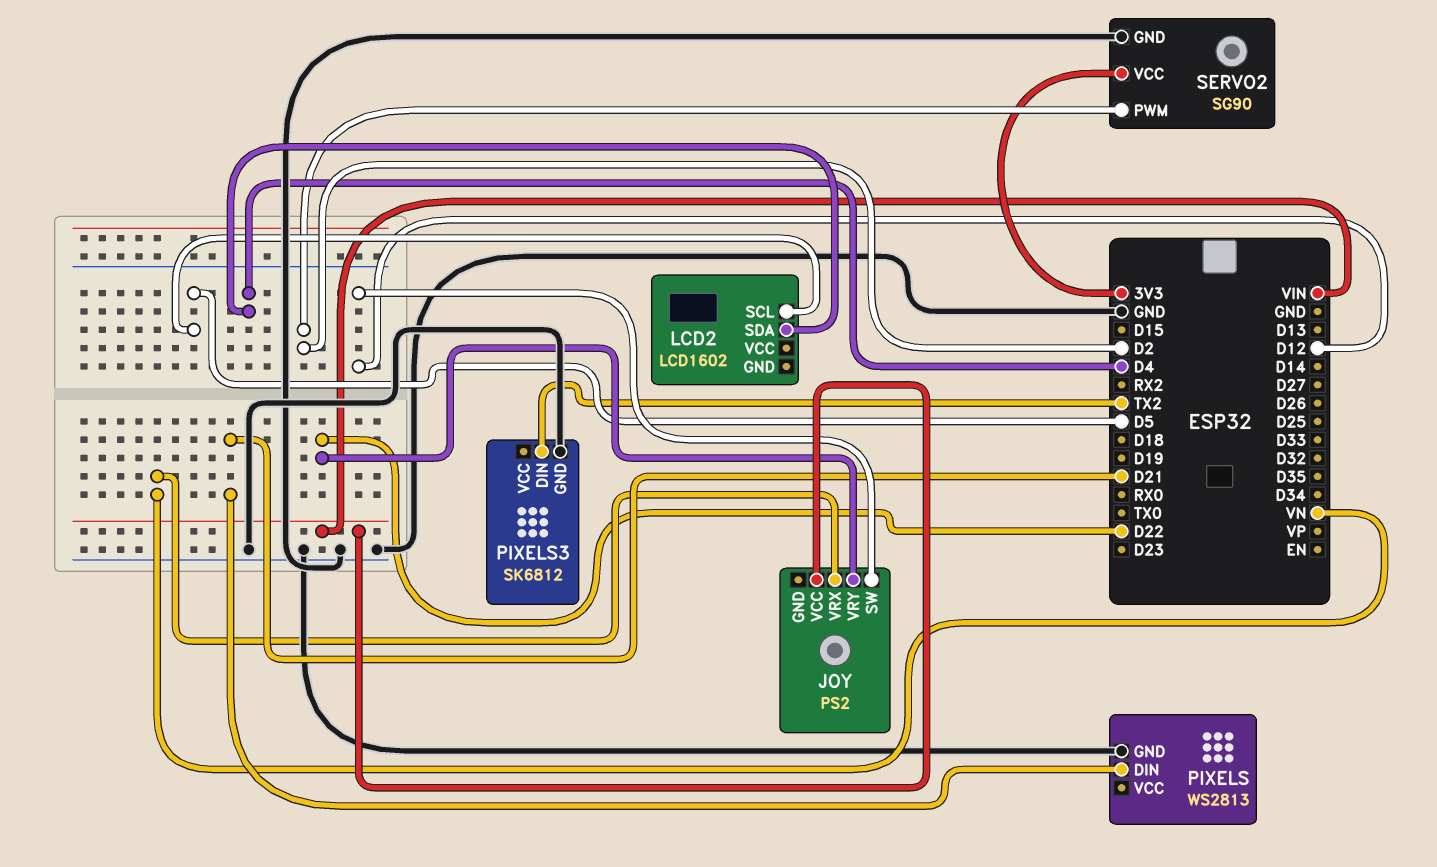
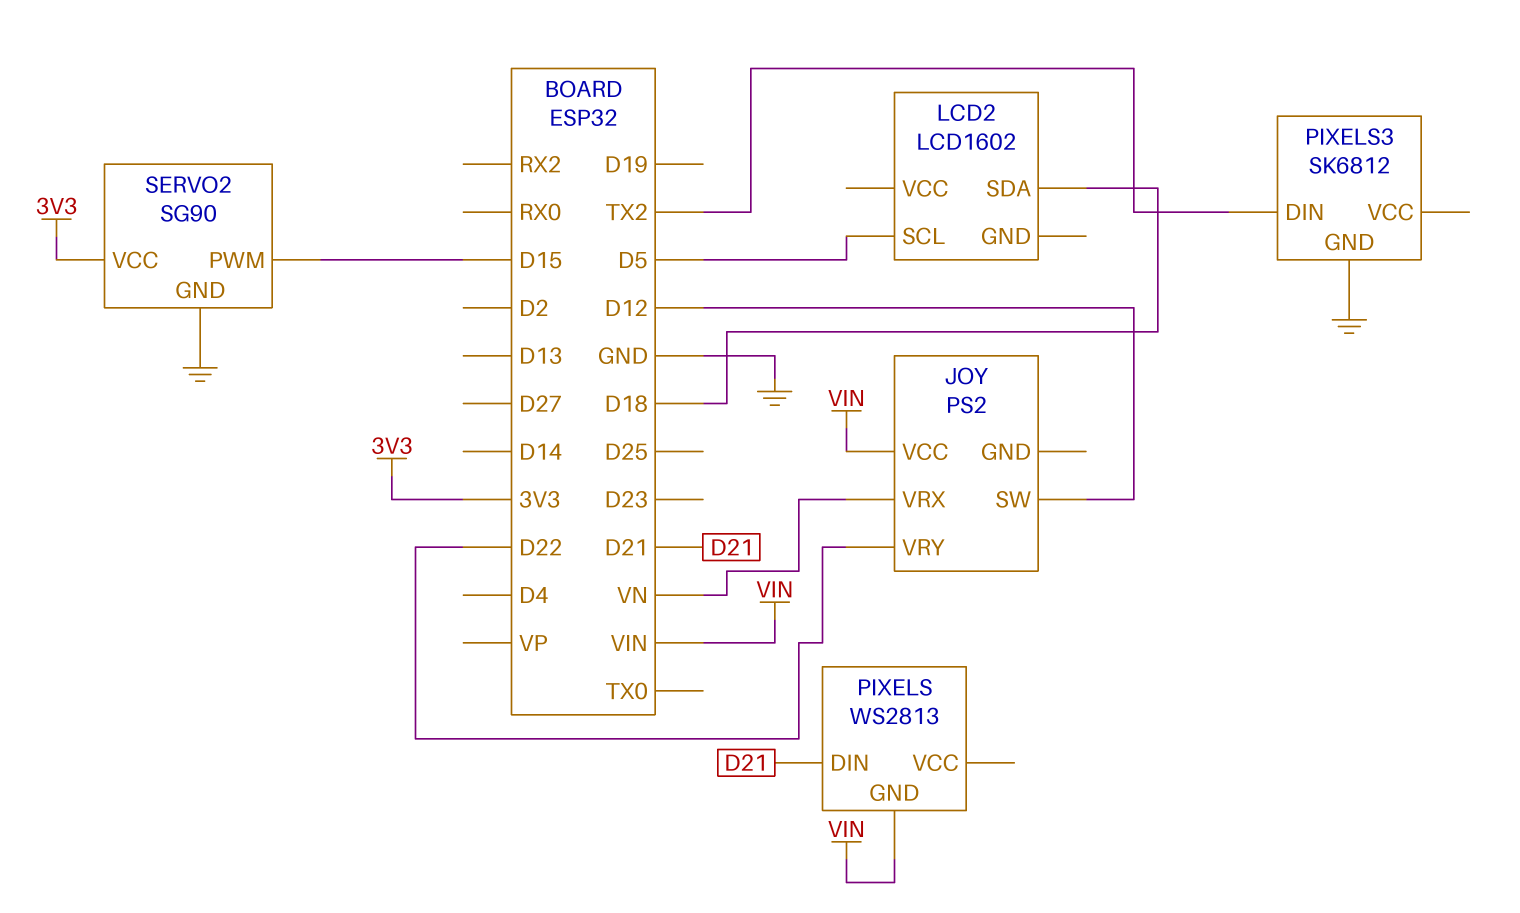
LCD2 pin SDA: D4 -> D18
PIXELS pin GND: GND -> VIN
SERVO2 pin PWM: D2 -> D15

